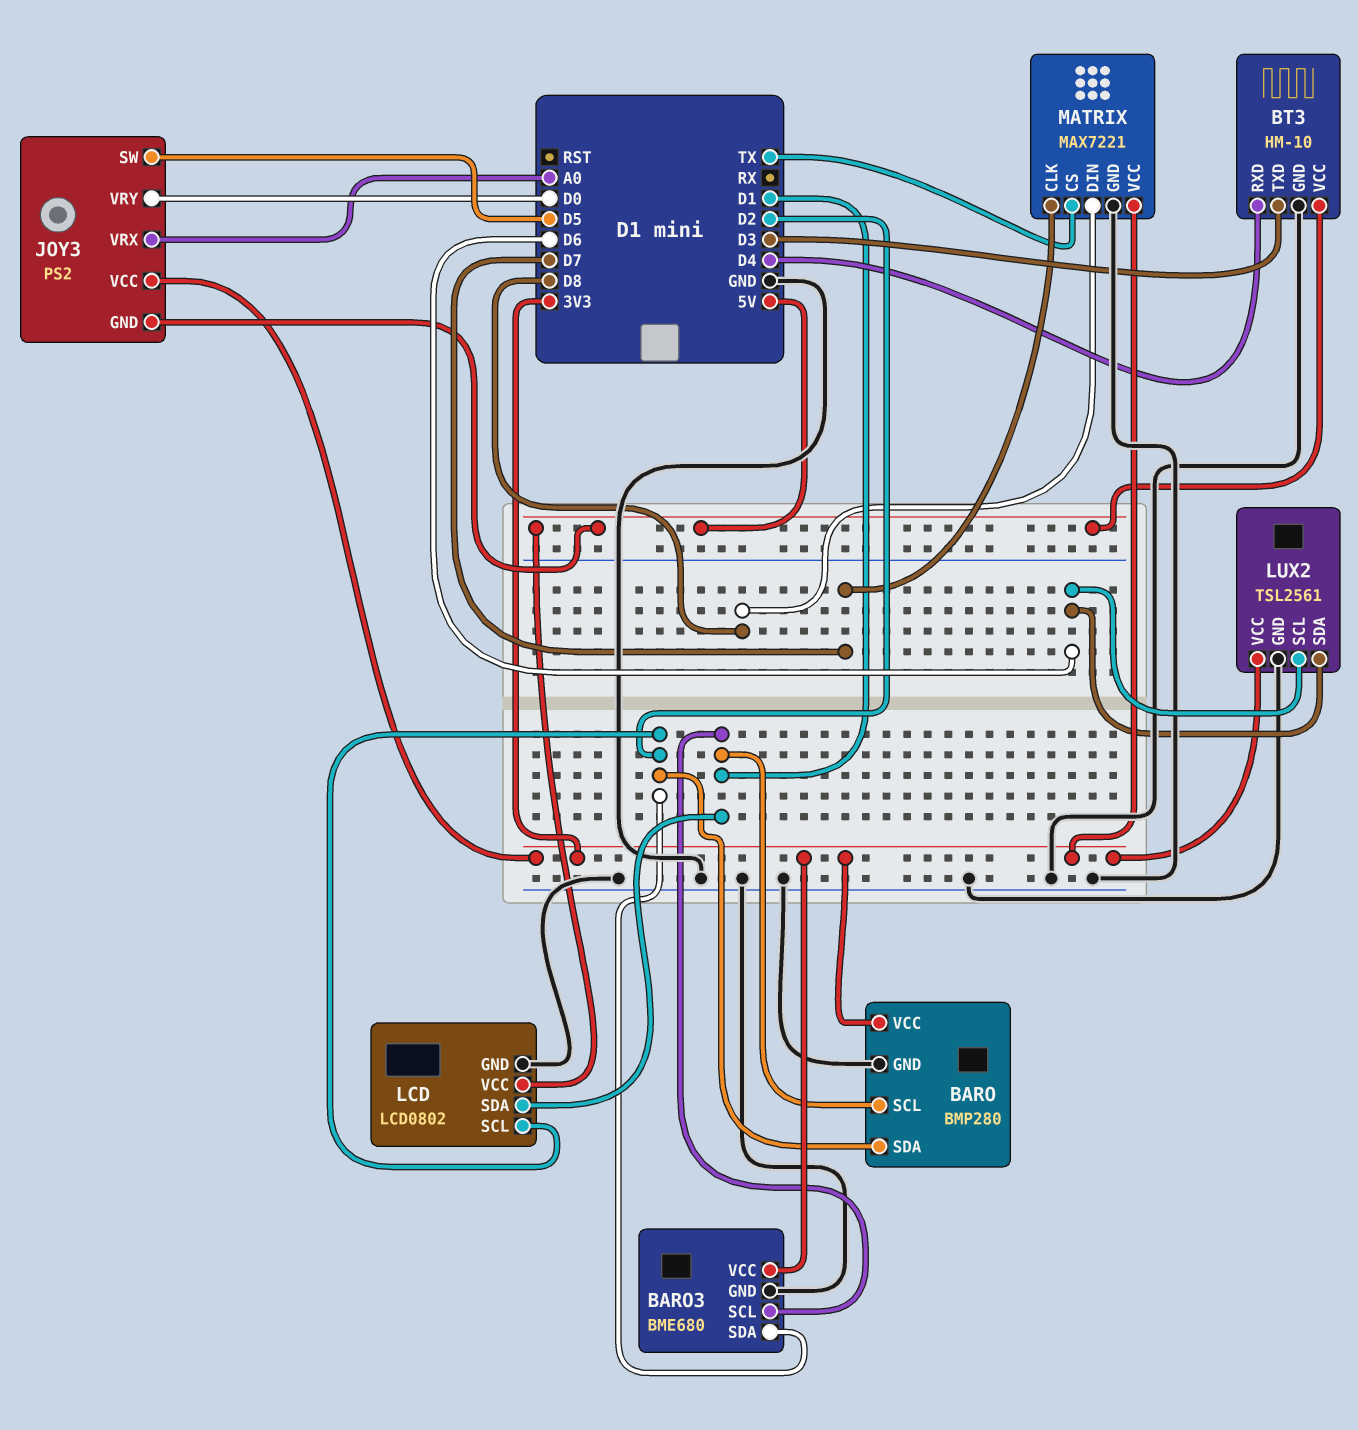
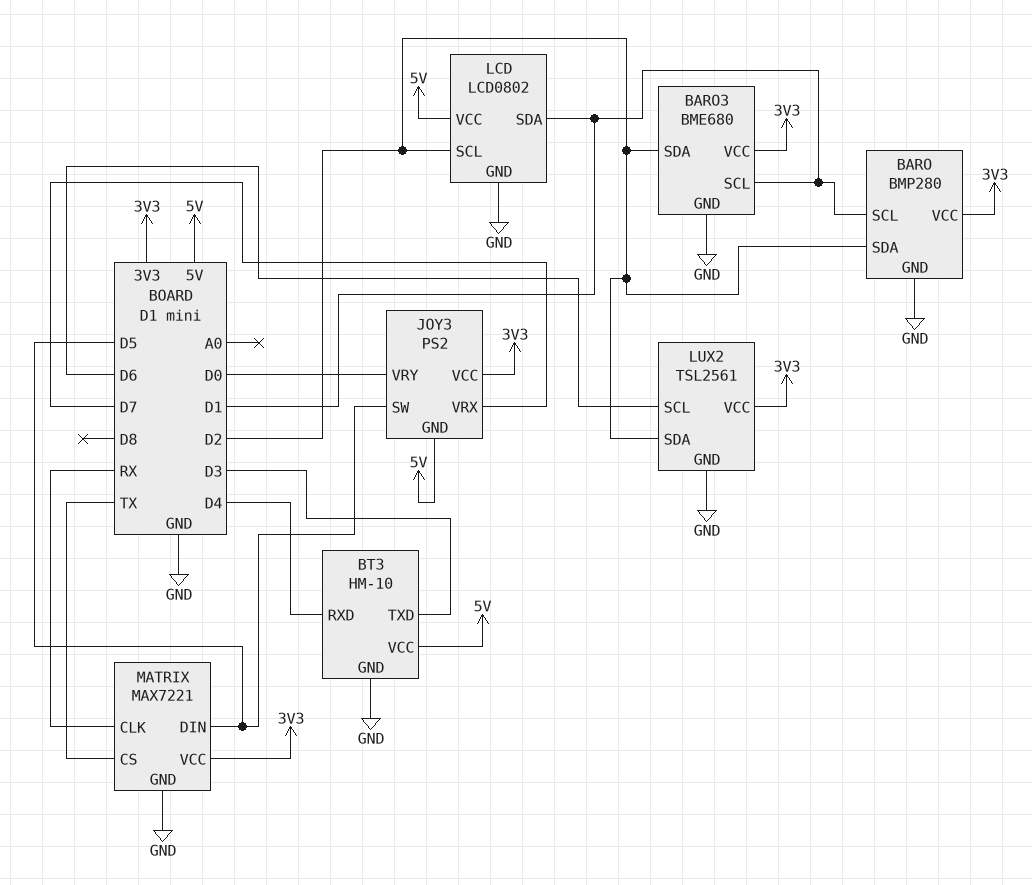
JOY3 pin VRX: A0 -> D7
LUX2 pin SDA: D6 -> D2
MATRIX pin CLK: D7 -> RX
MATRIX pin DIN: D8 -> D5

